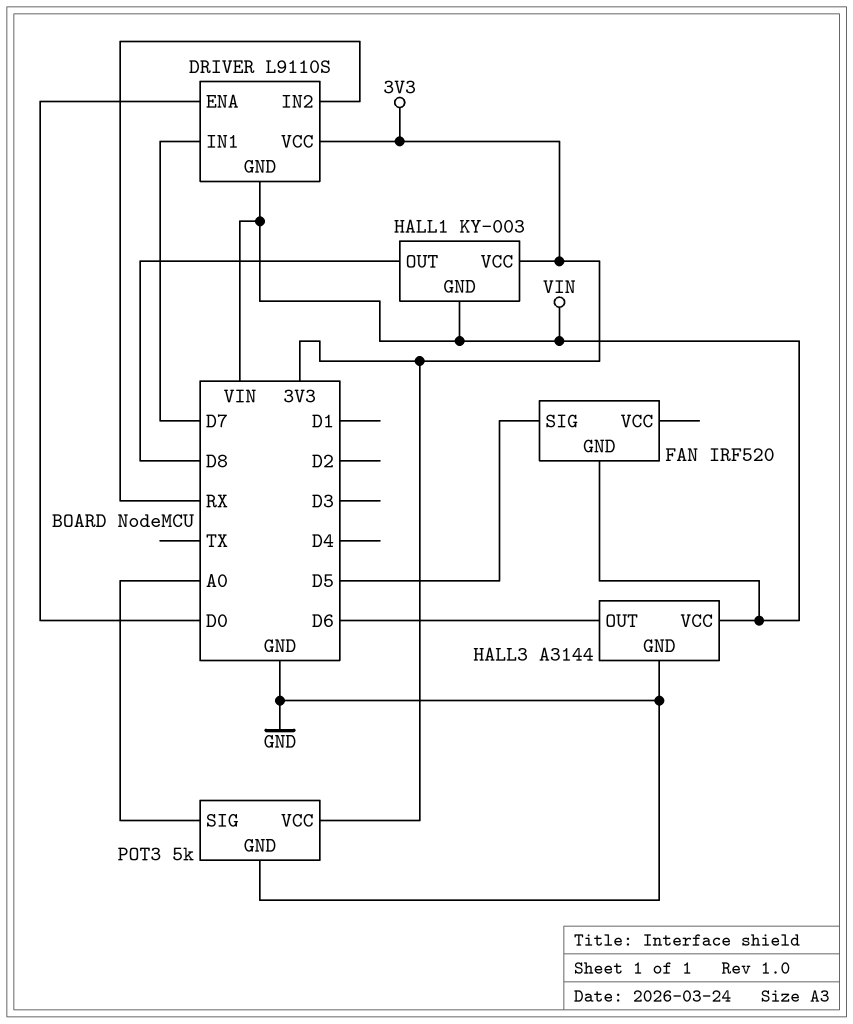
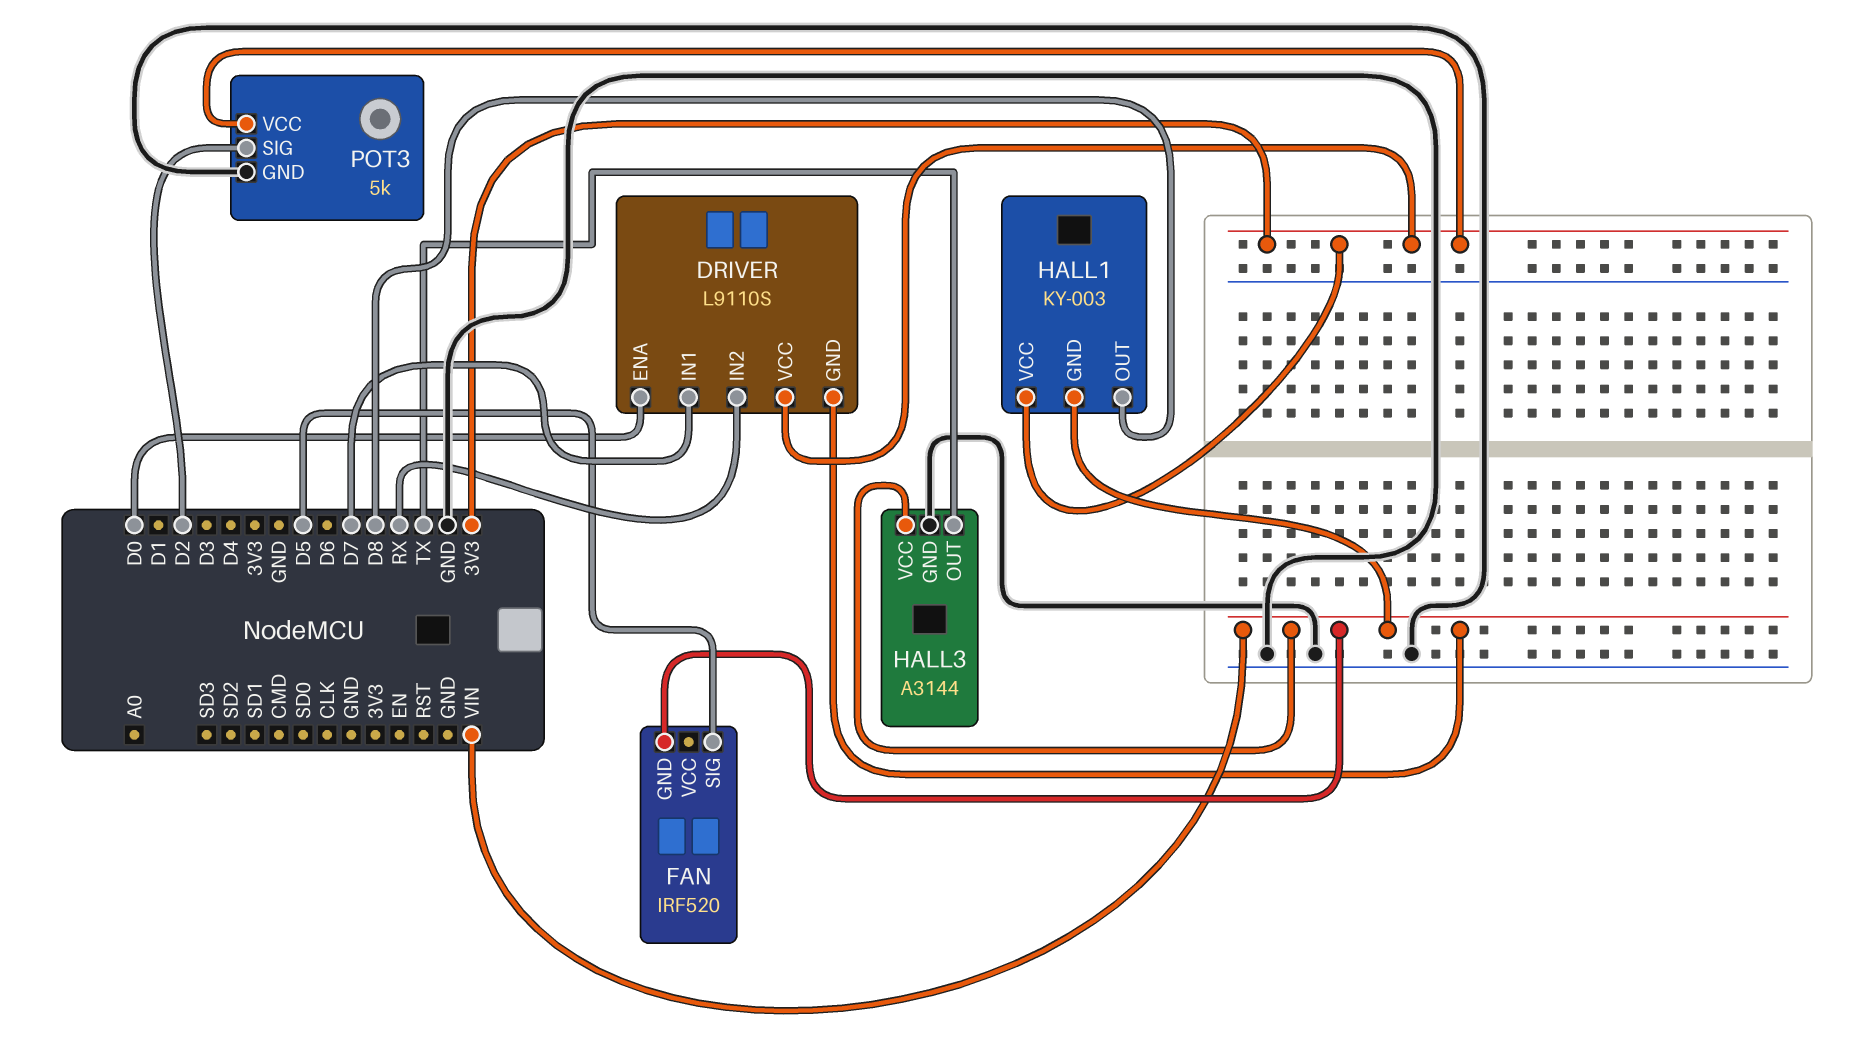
HALL3 pin OUT: D6 -> TX
POT3 pin SIG: A0 -> D2

